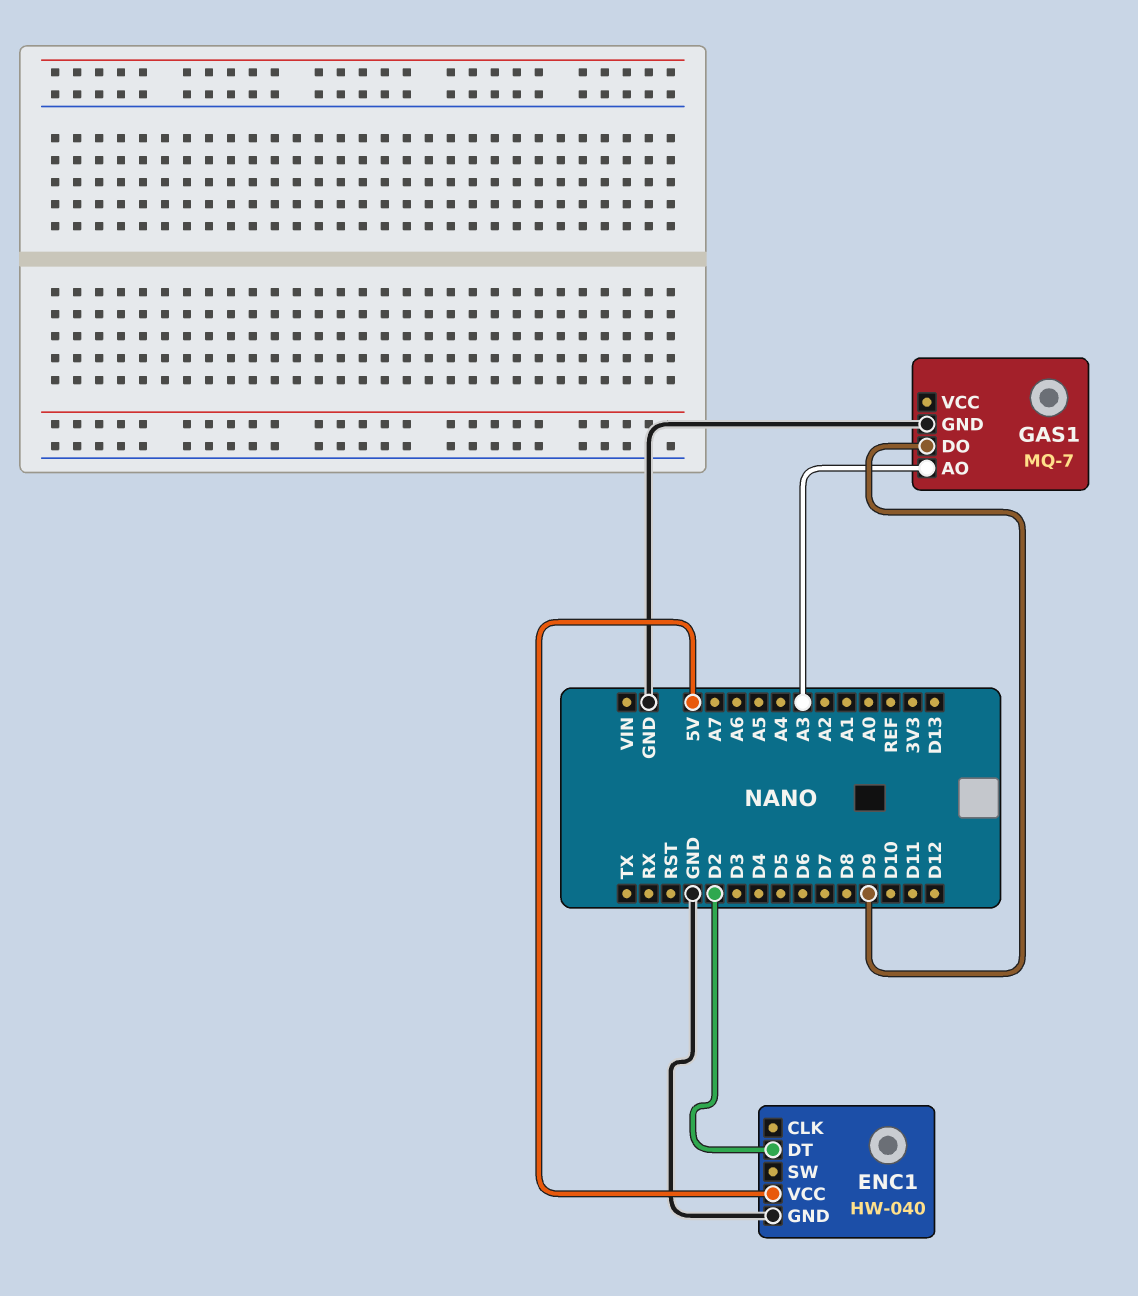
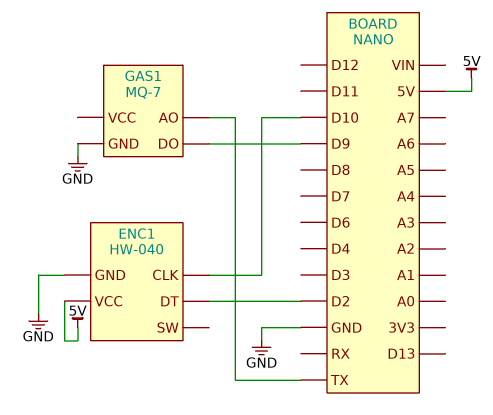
ENC1 pin CLK: none -> D10
GAS1 pin AO: A3 -> TX

